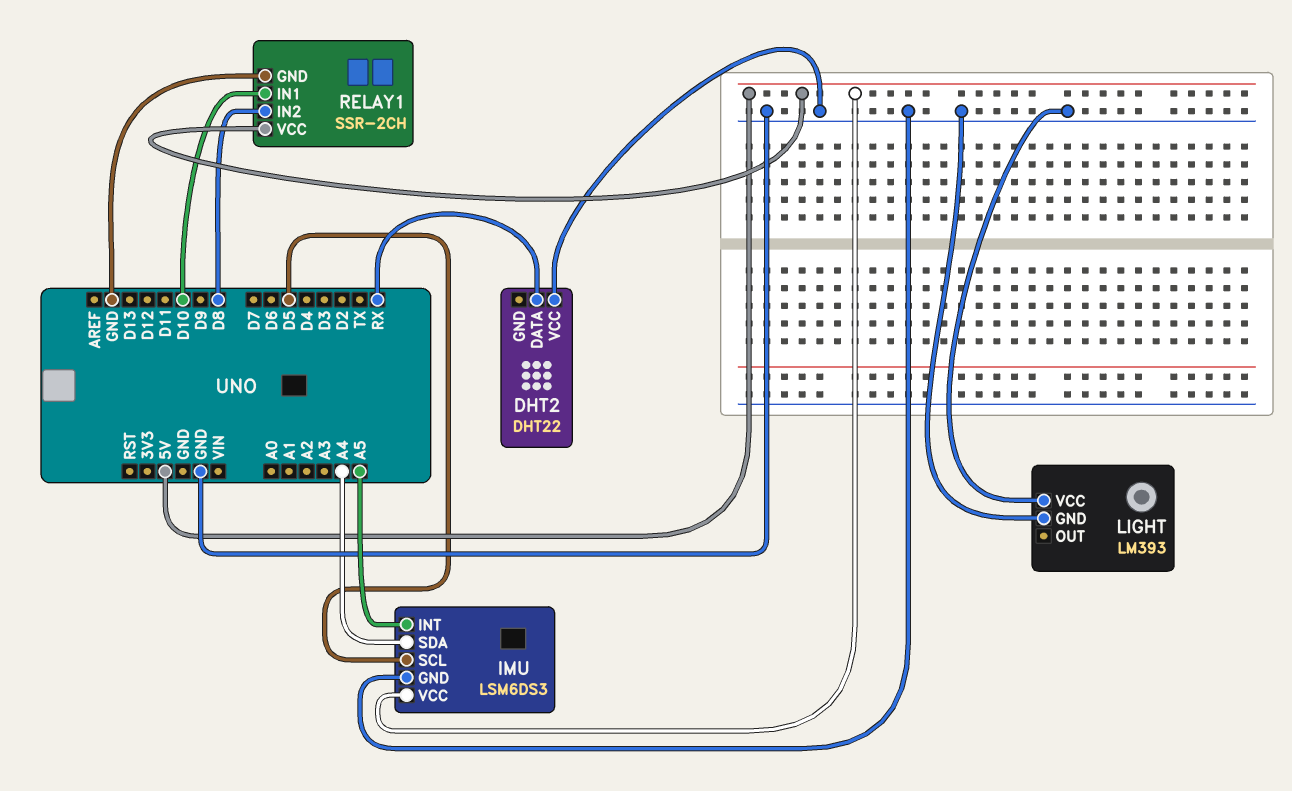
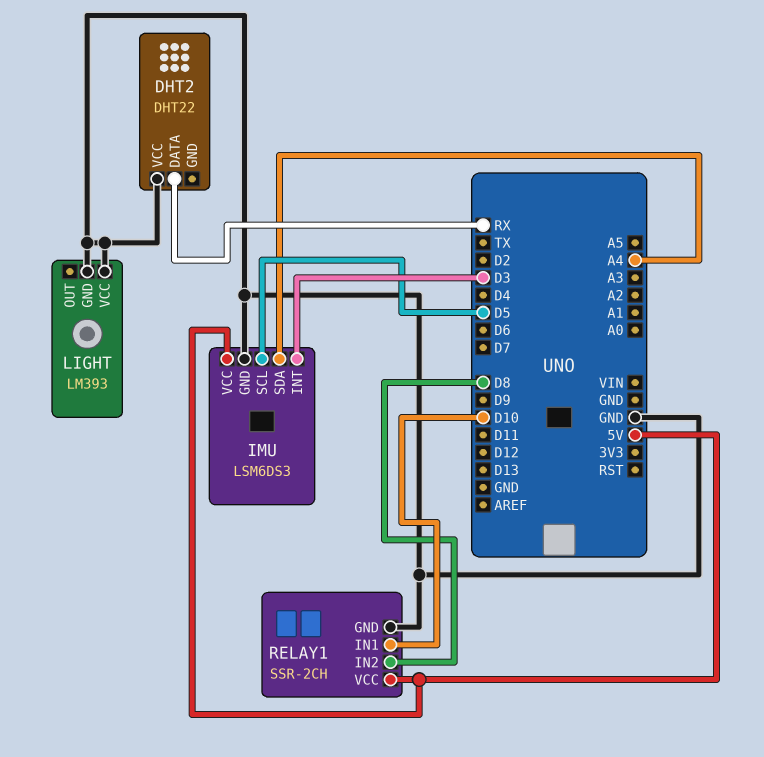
IMU pin INT: A5 -> D3

